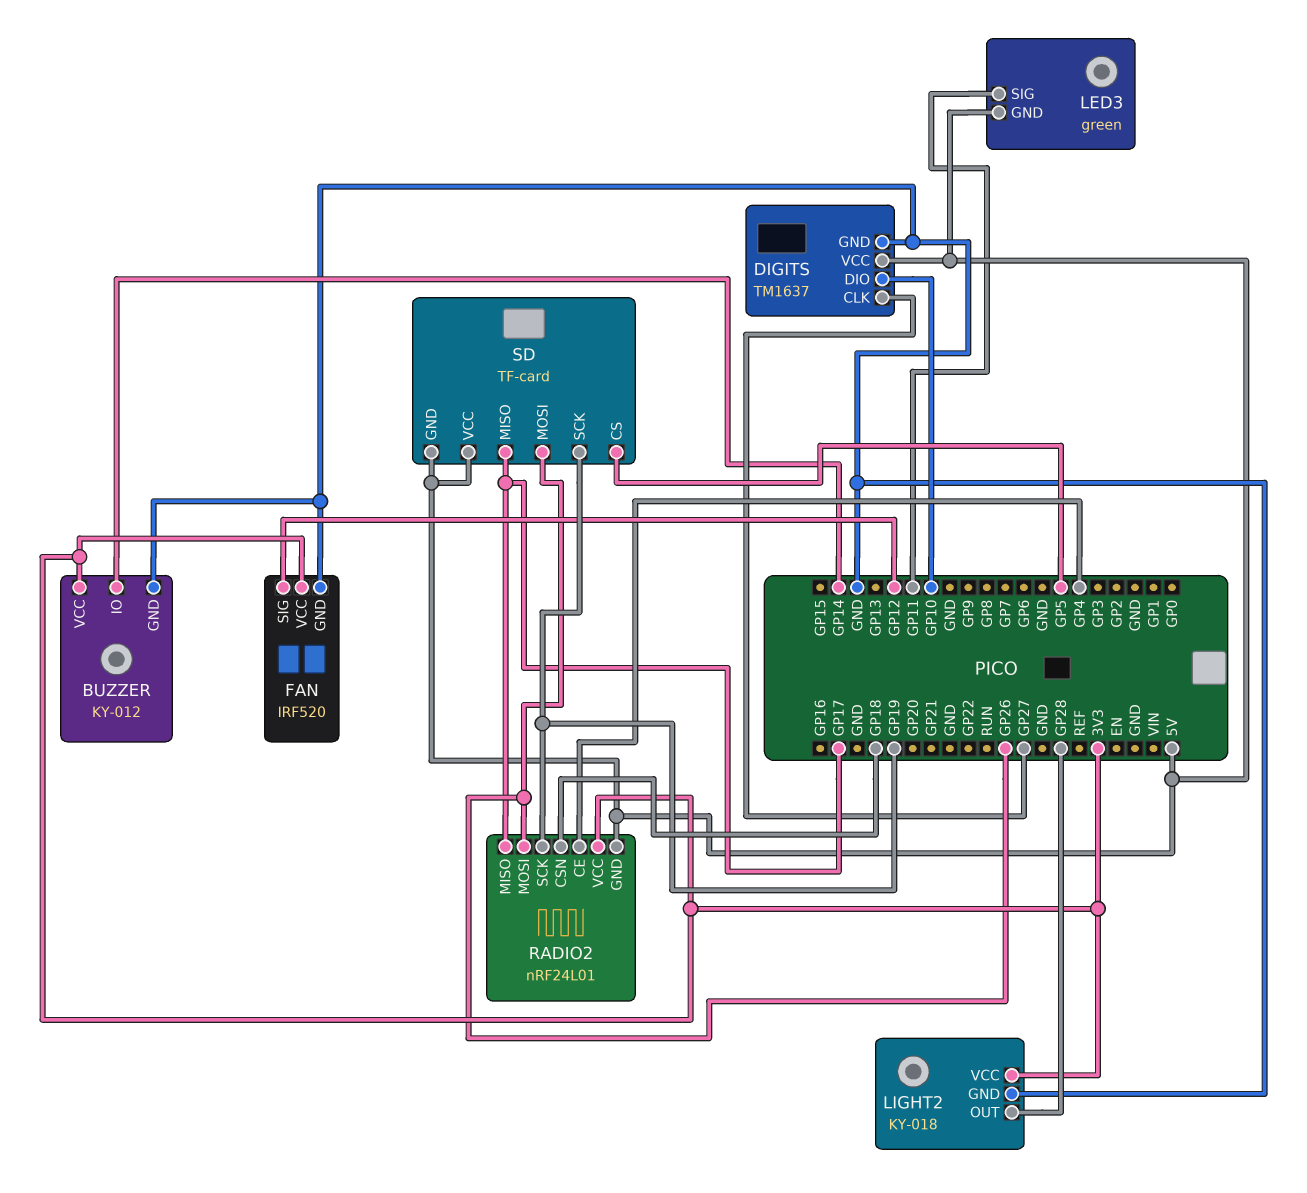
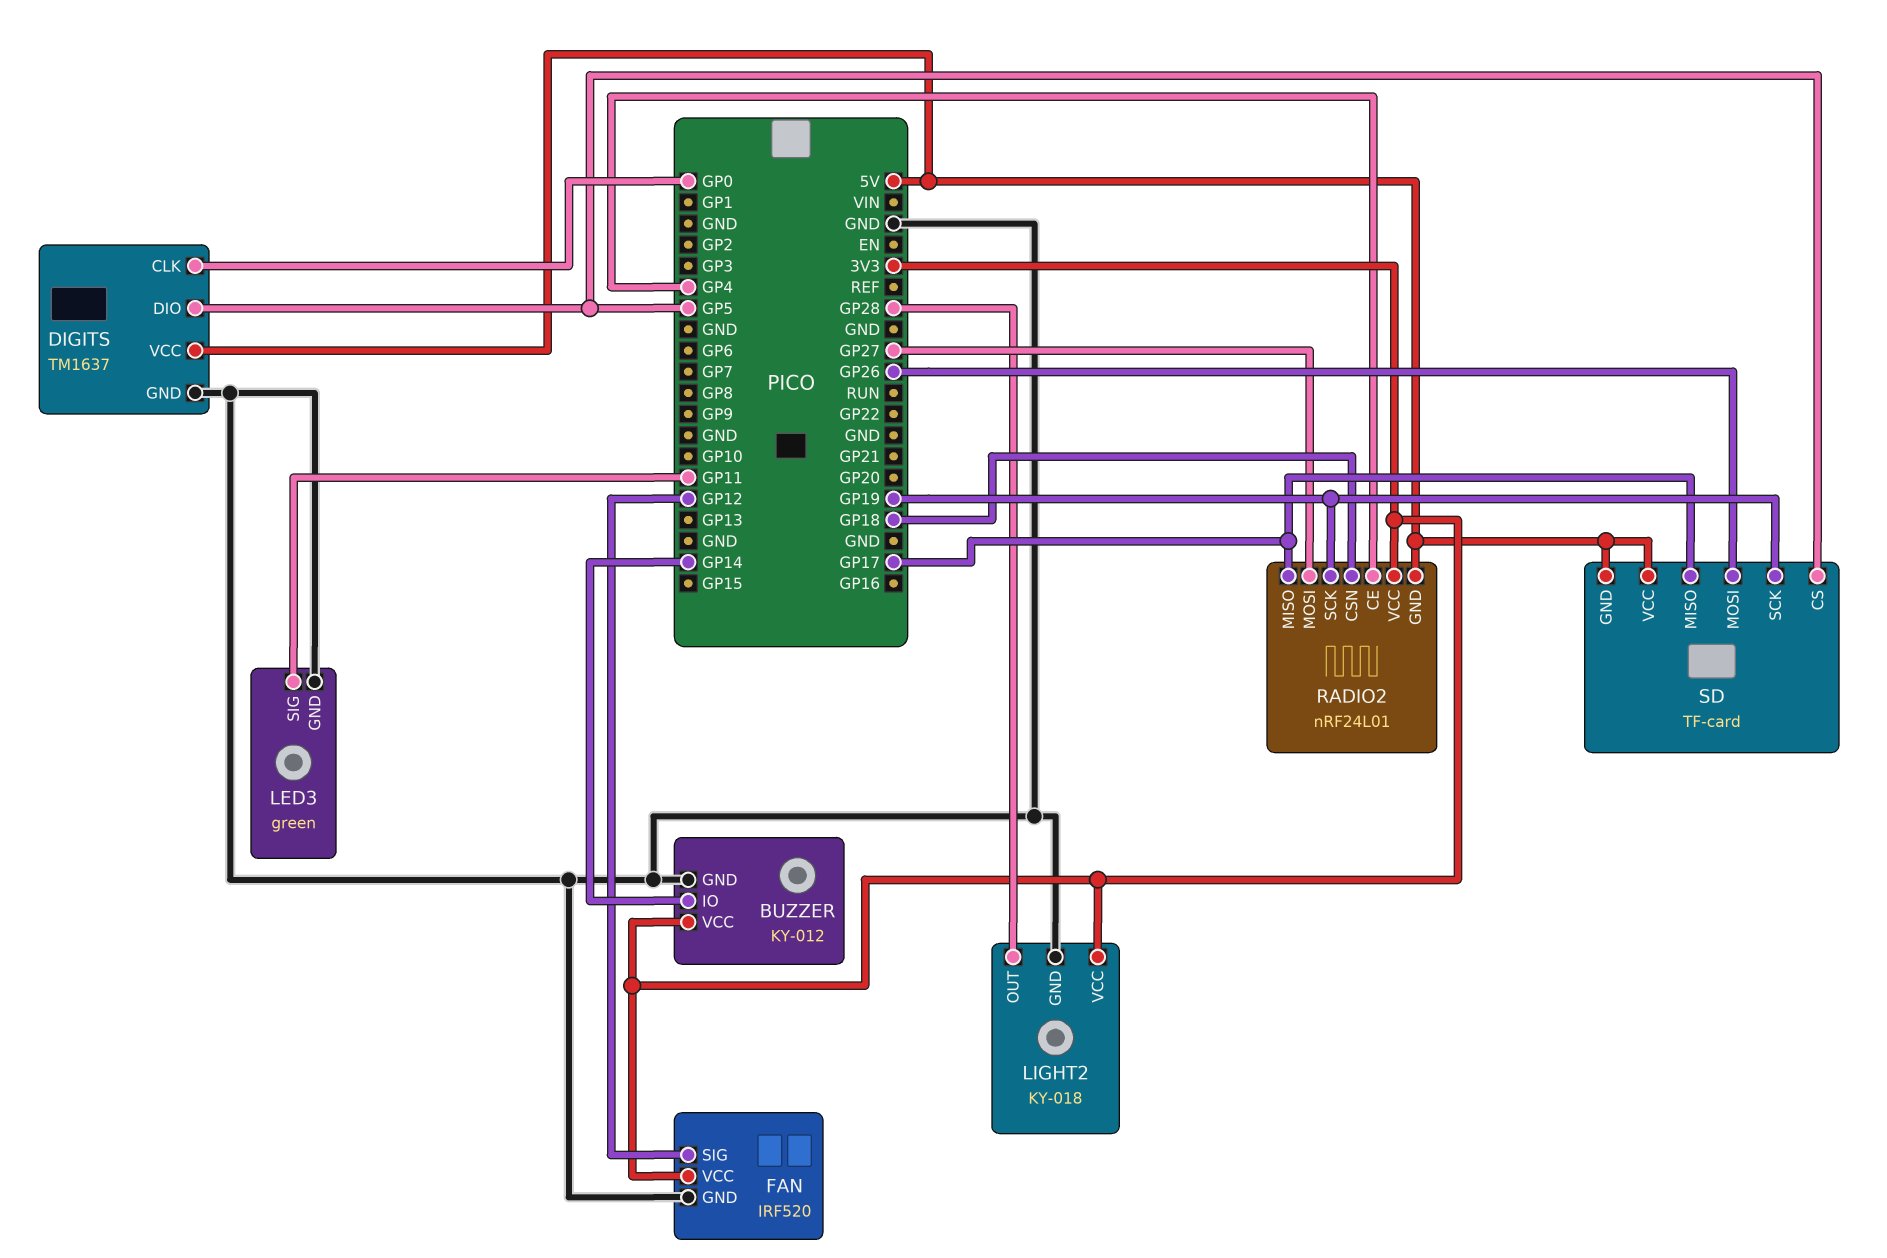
DIGITS pin CLK: GP27 -> GP0
DIGITS pin DIO: GP10 -> GP5
LED3 pin GND: 5V -> GND
RADIO2 pin MOSI: GP26 -> GP27

